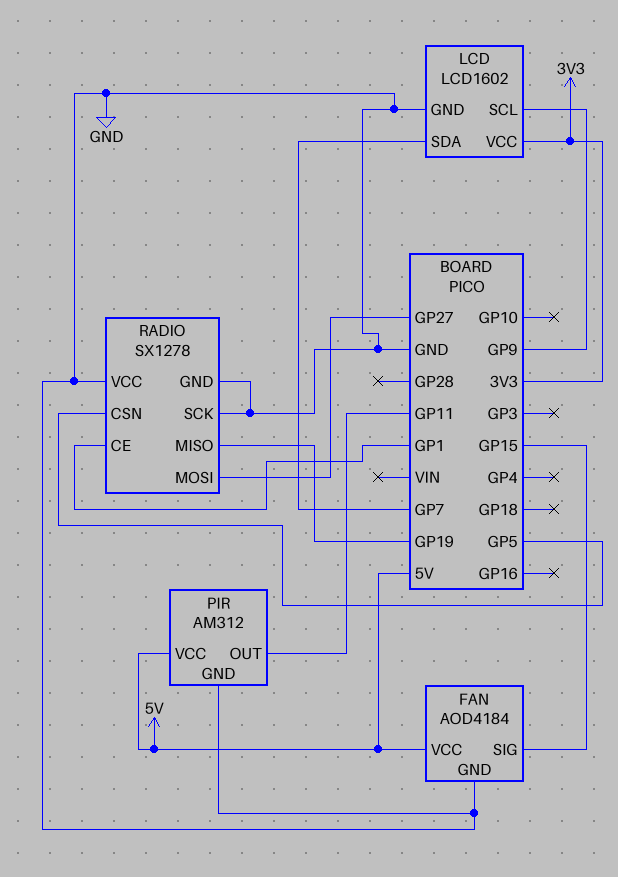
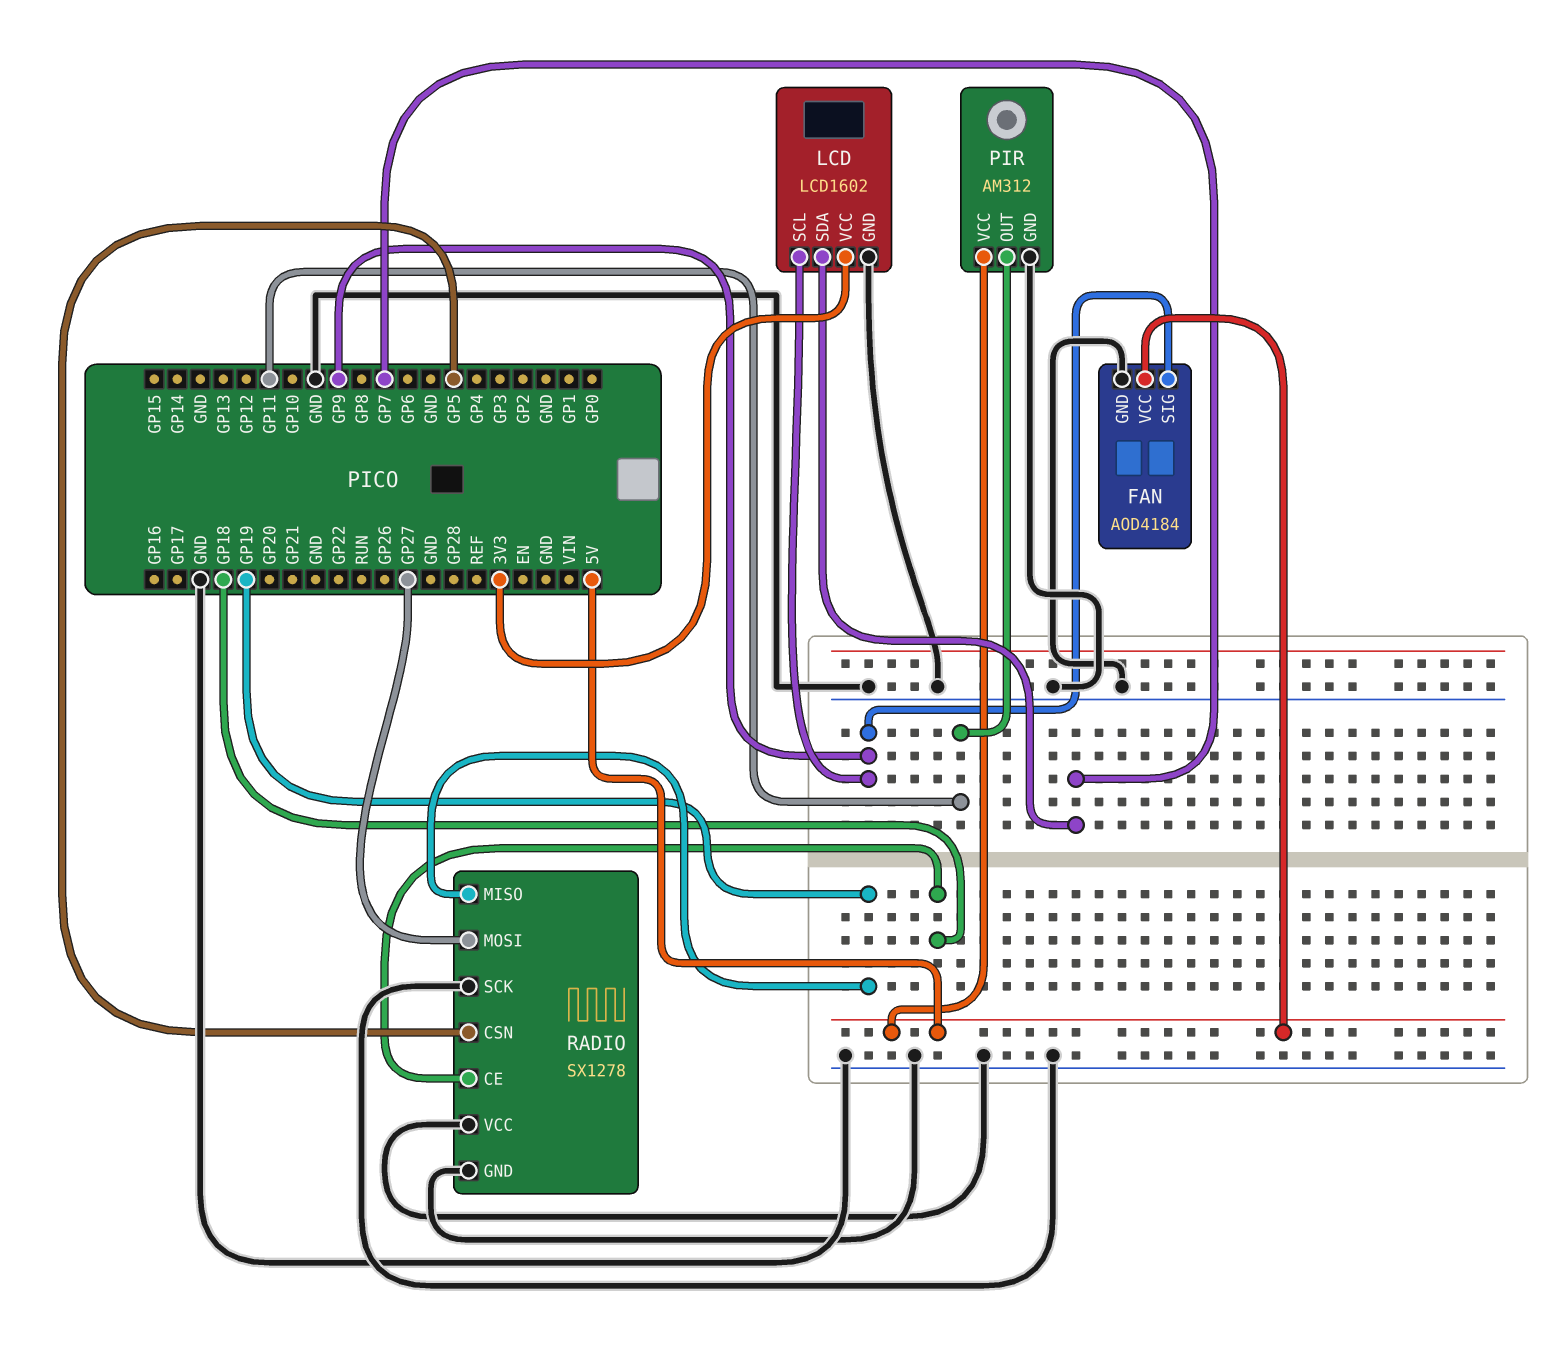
FAN pin SIG: GP15 -> GP9
RADIO pin CE: GP1 -> GP18

